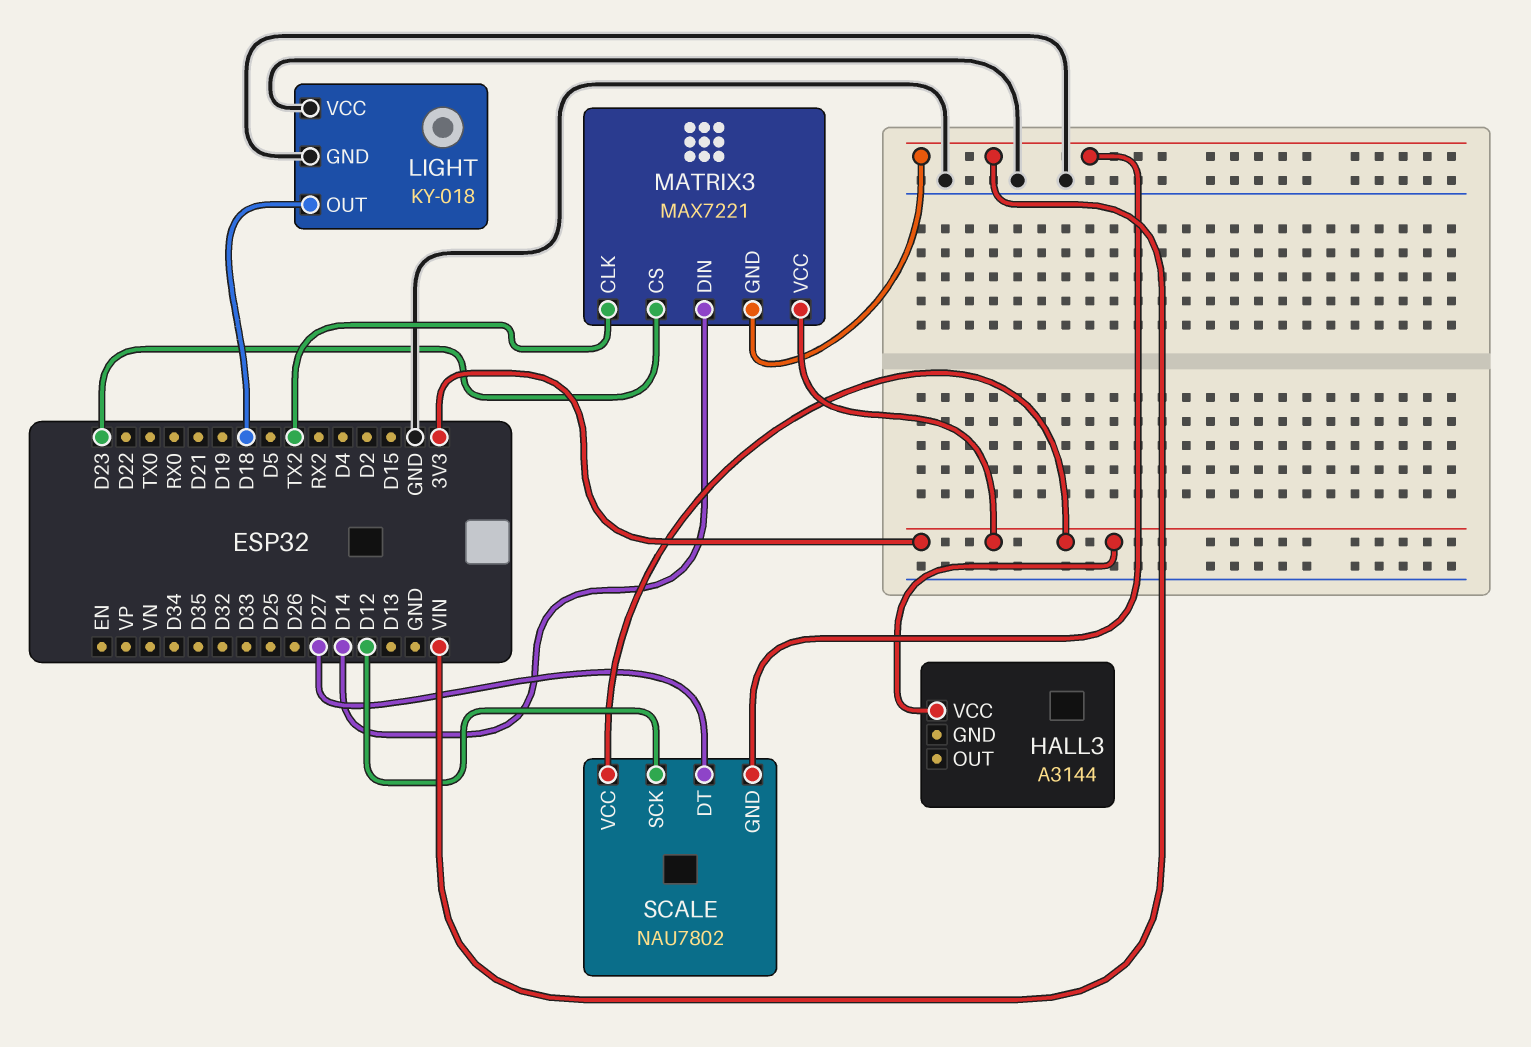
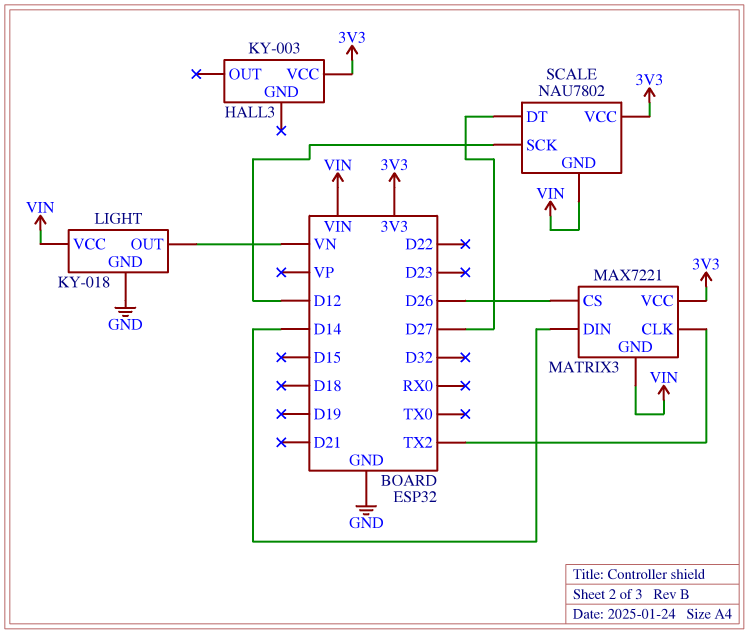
HALL3: A3144 -> KY-003
LIGHT pin OUT: D18 -> VN
LIGHT pin VCC: GND -> VIN
MATRIX3 pin CS: D23 -> D26

